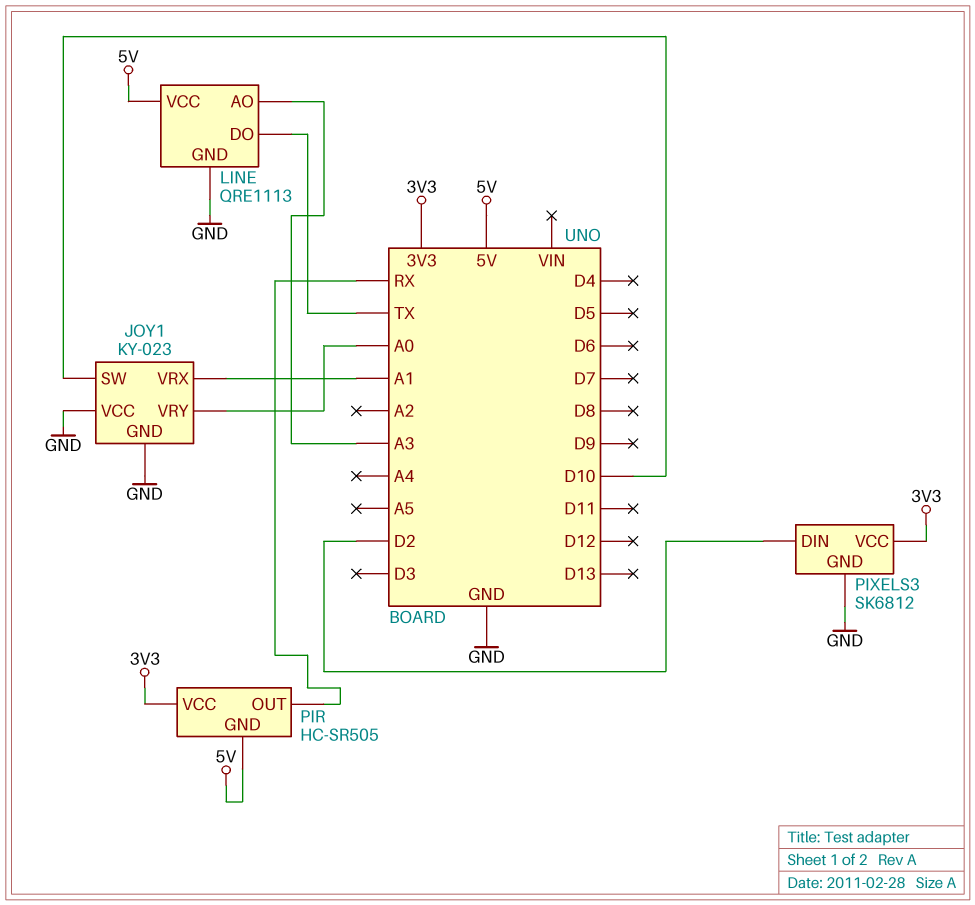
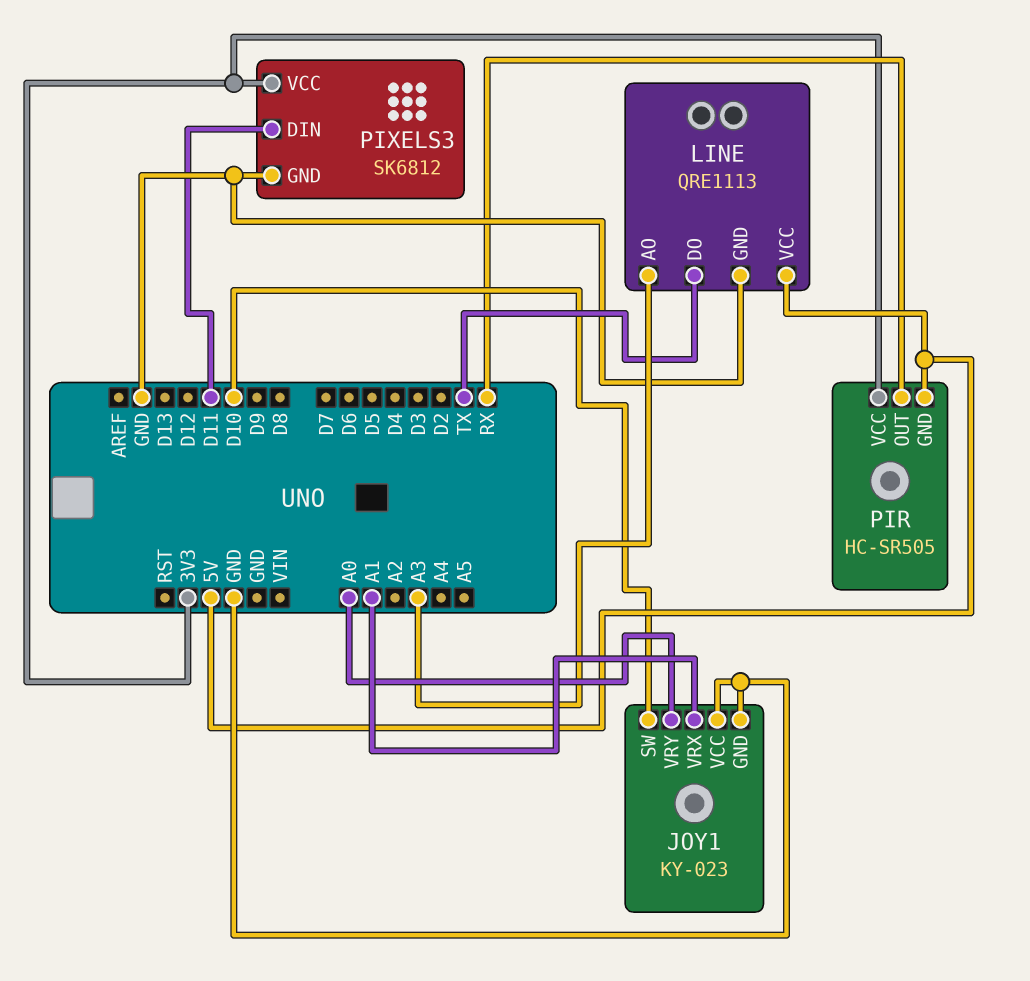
PIXELS3 pin DIN: D2 -> D11

